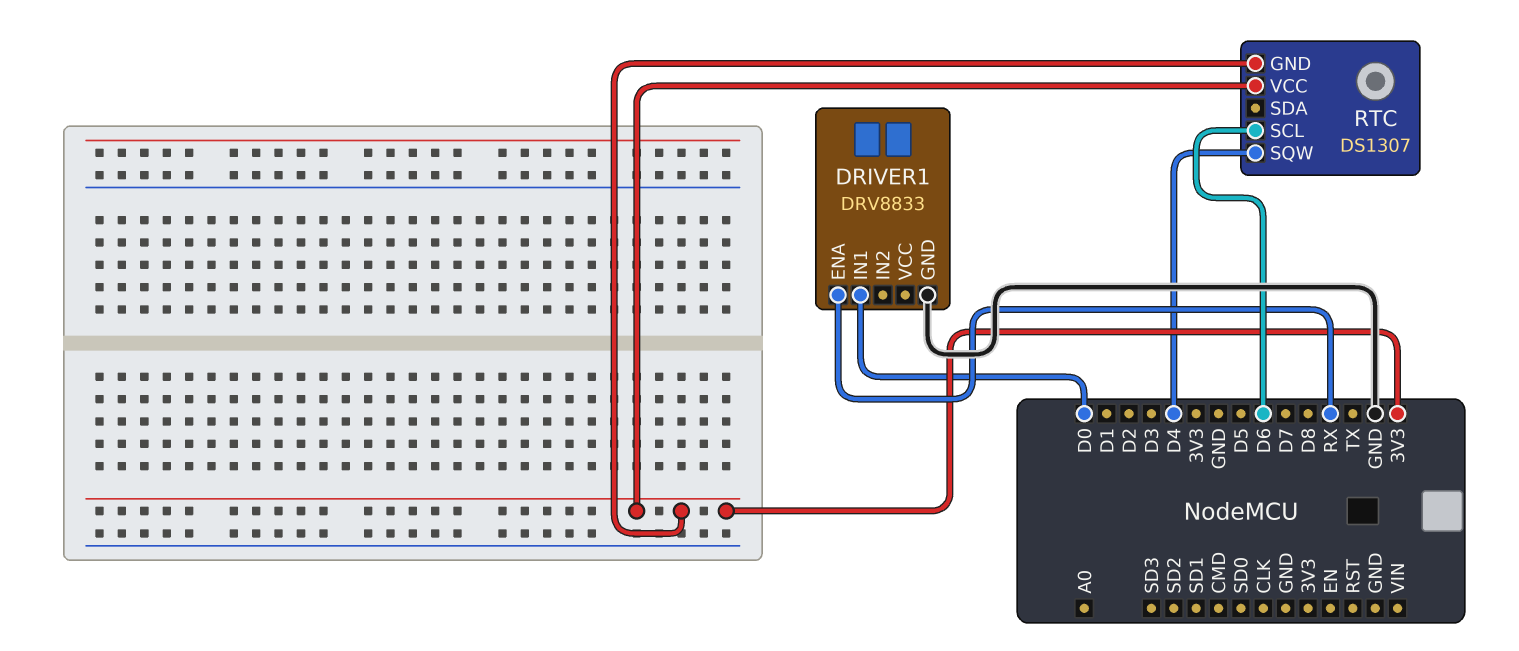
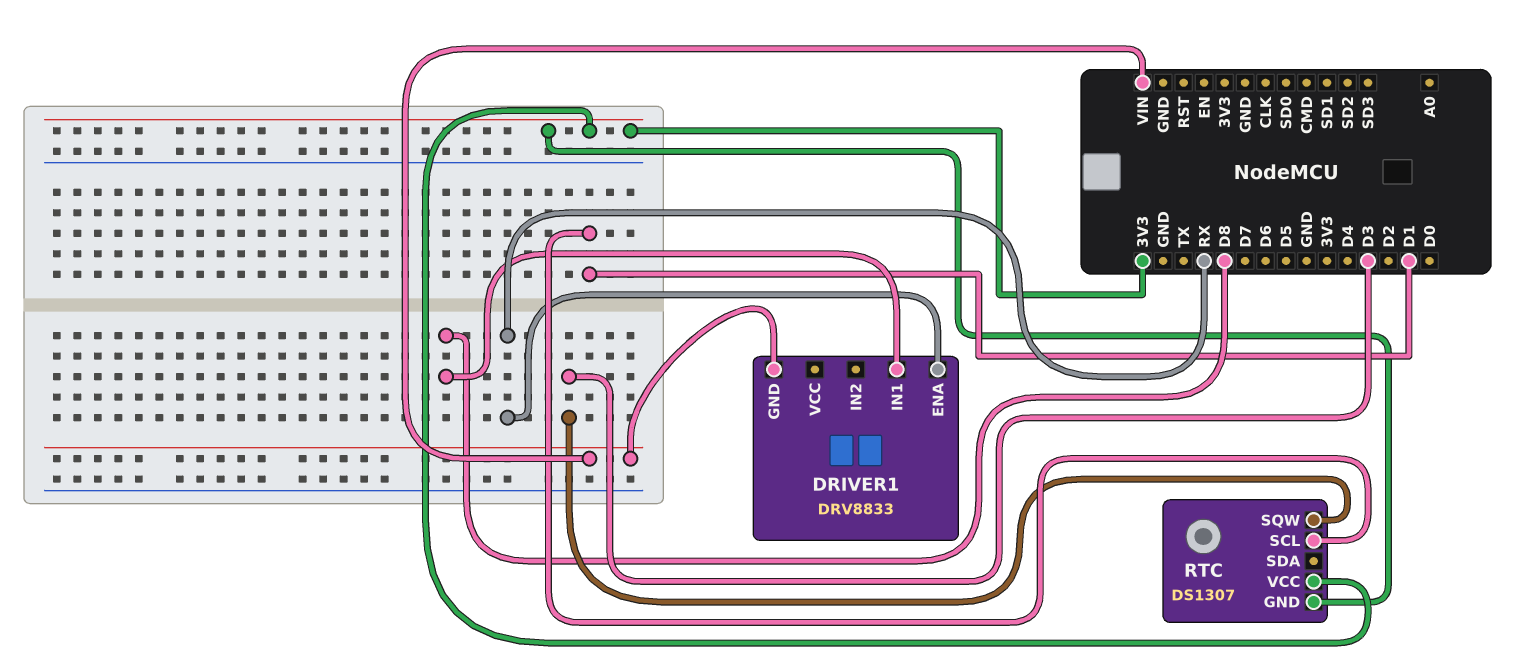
DRIVER1 pin GND: GND -> VIN
DRIVER1 pin IN1: D0 -> D8
RTC pin SCL: D6 -> D1
RTC pin SQW: D4 -> D3

